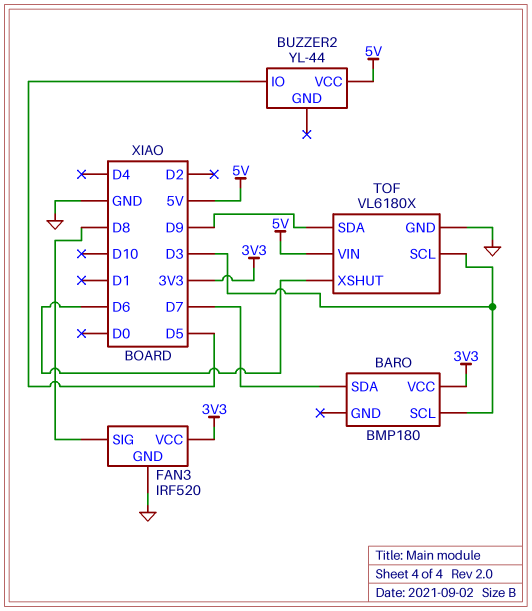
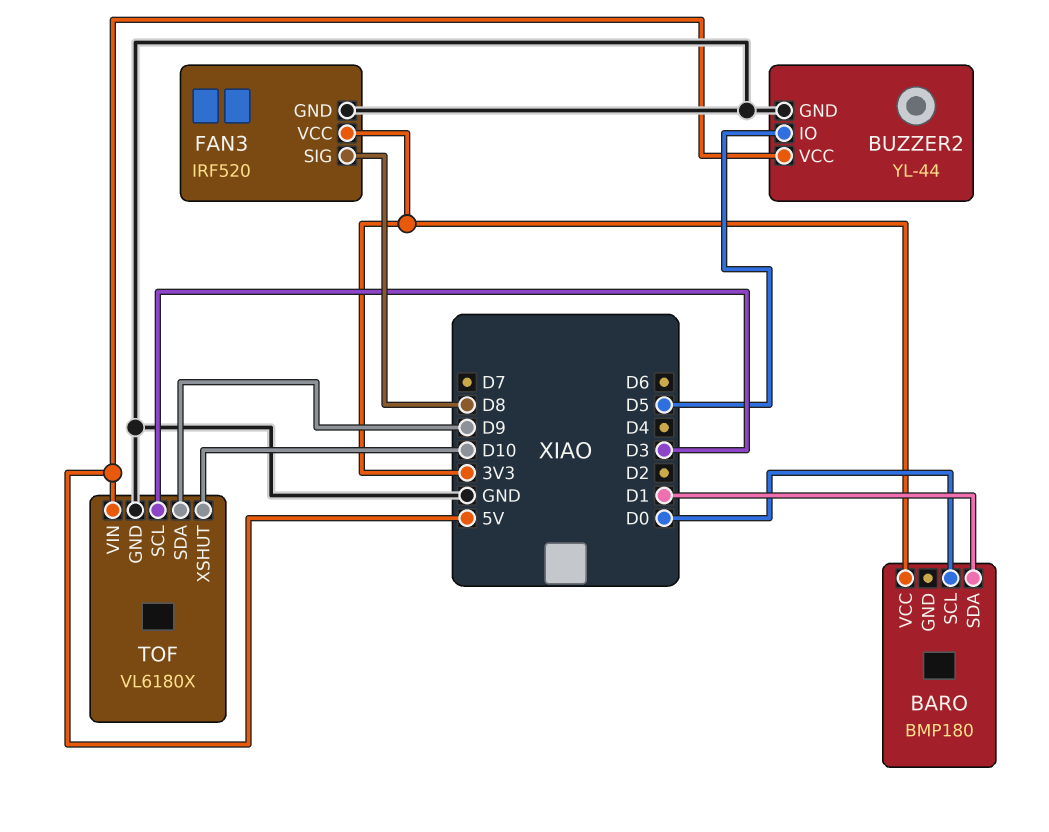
BARO pin SCL: D3 -> D0
BARO pin SDA: D7 -> D1
BUZZER2 pin GND: none -> GND
TOF pin XSHUT: D6 -> D10

